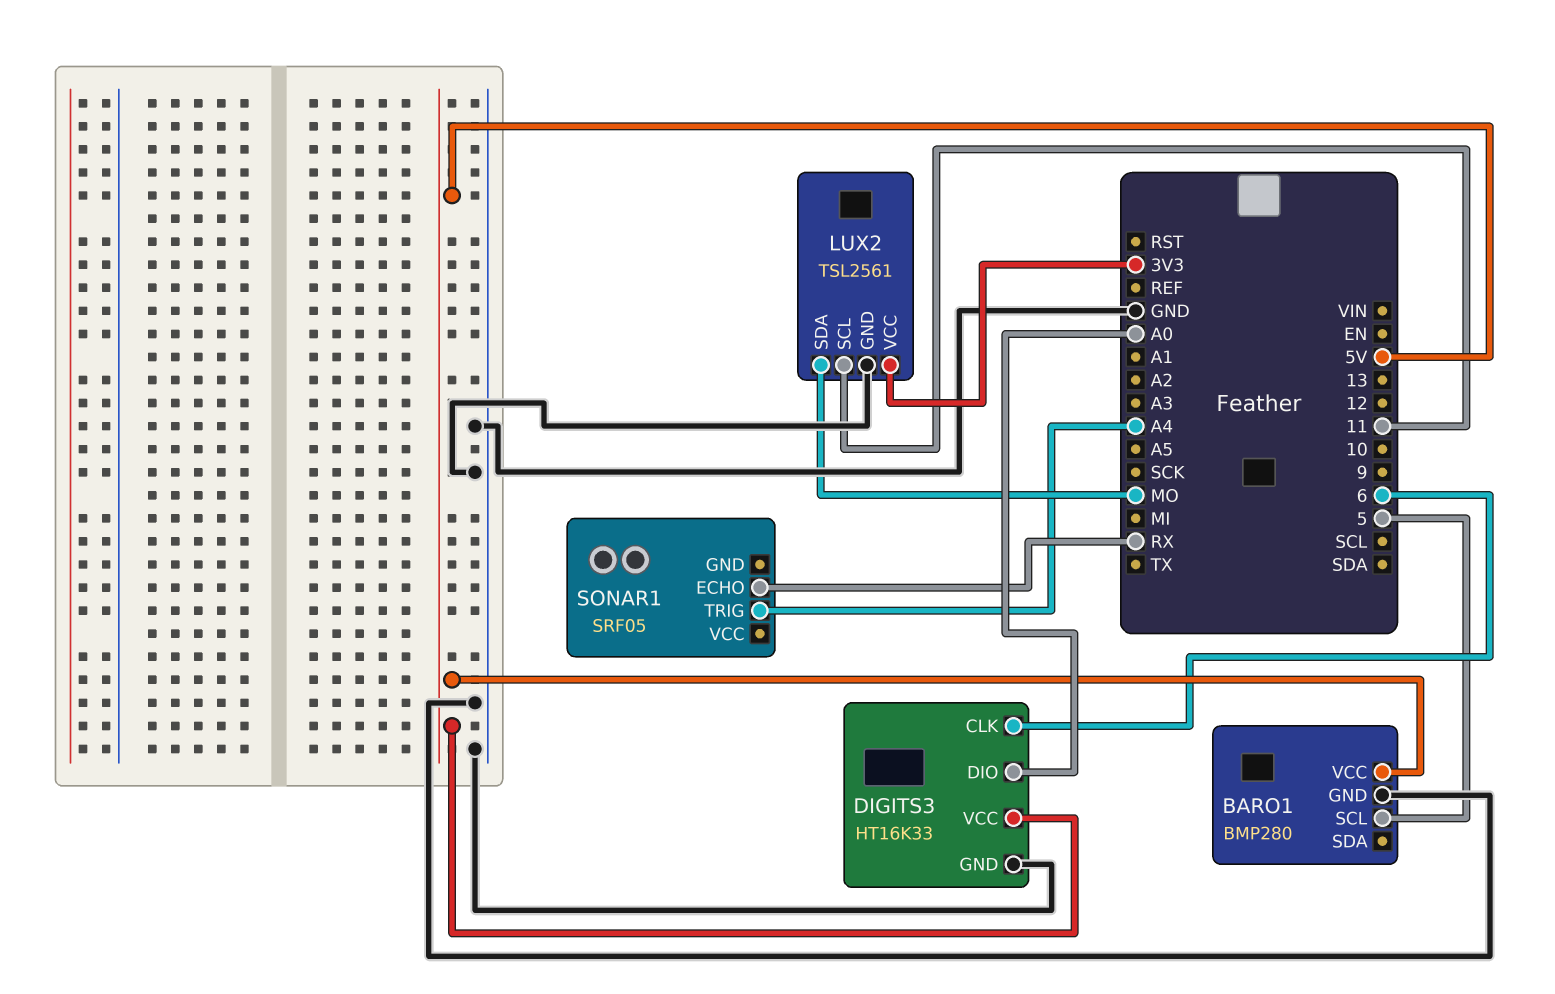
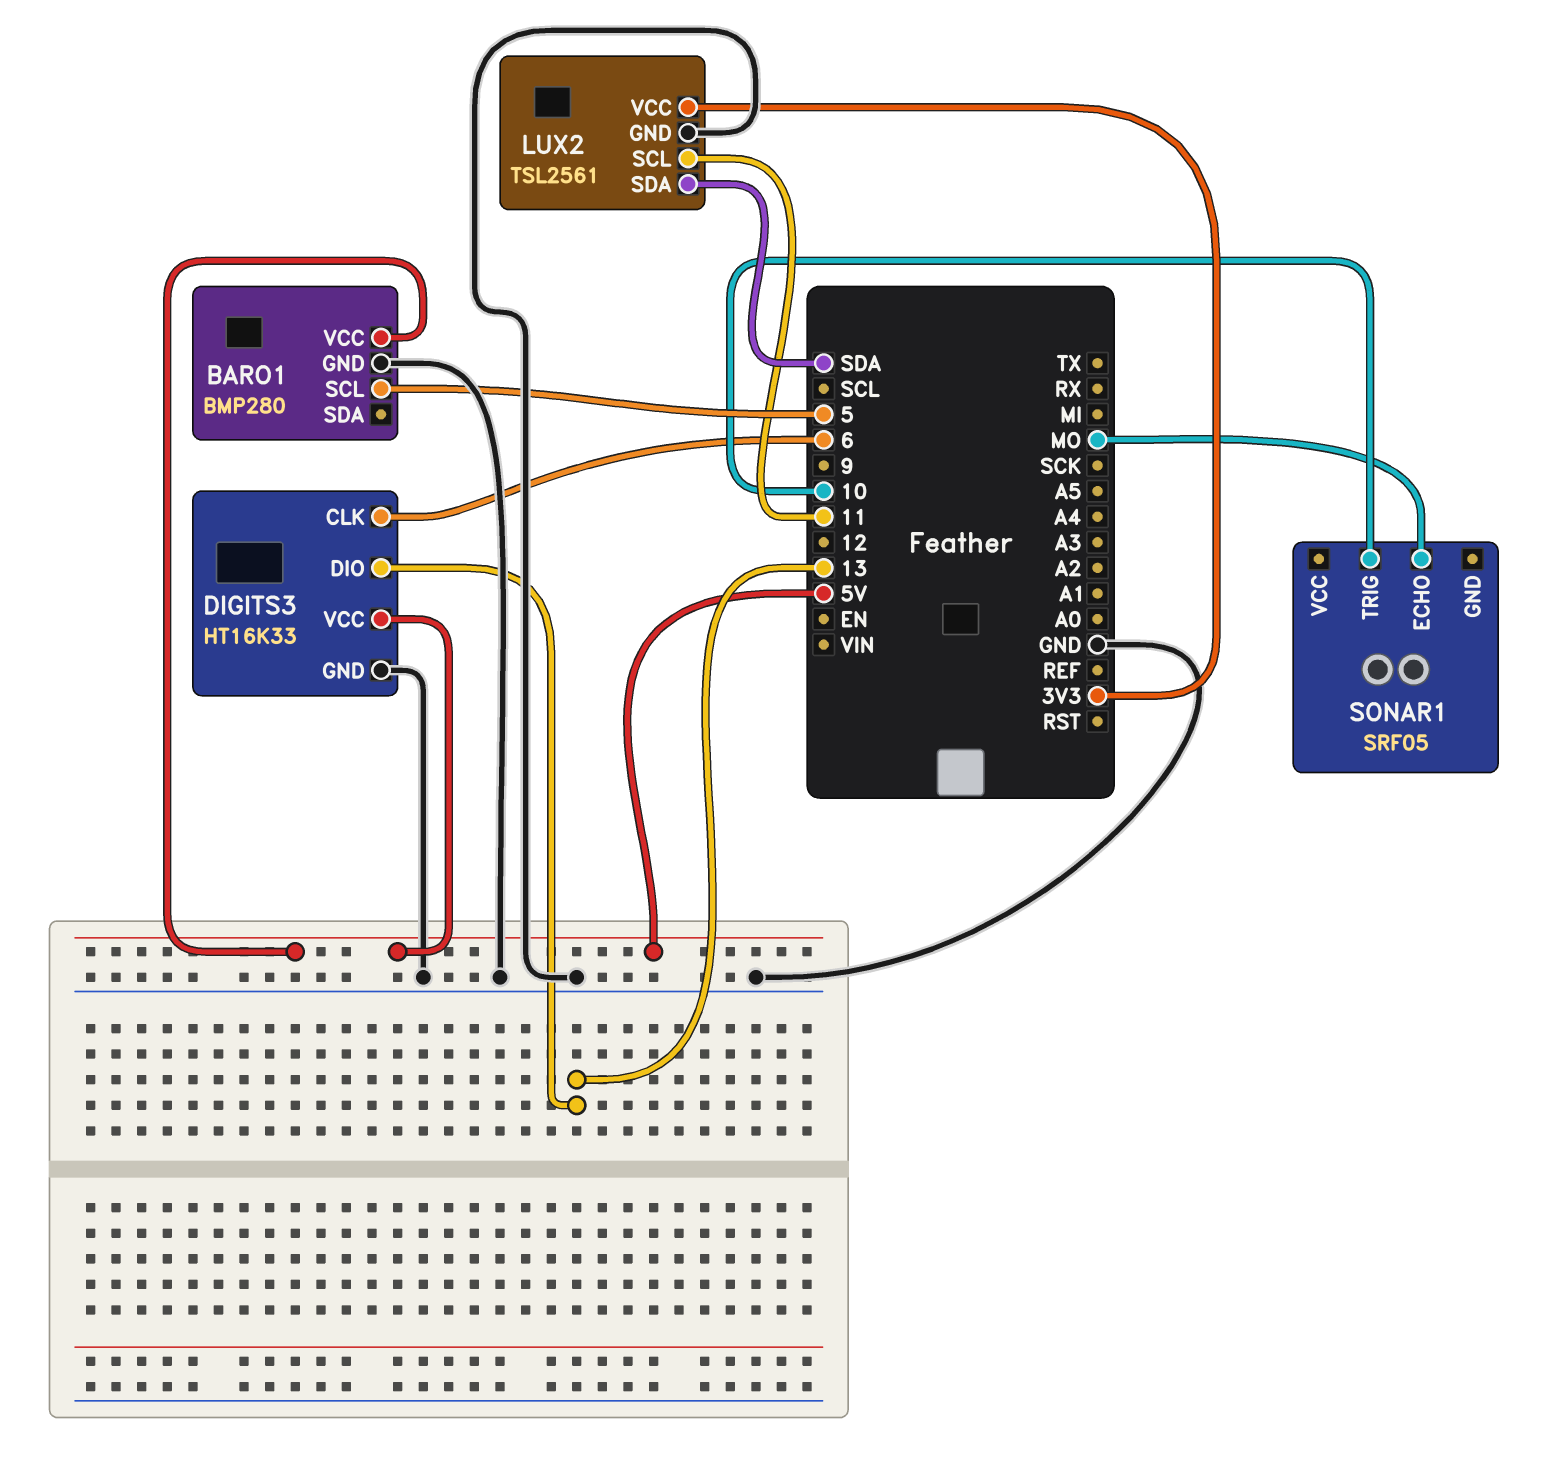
DIGITS3 pin DIO: A0 -> 13
LUX2 pin SDA: MO -> SDA
SONAR1 pin ECHO: RX -> MO
SONAR1 pin TRIG: A4 -> 10

